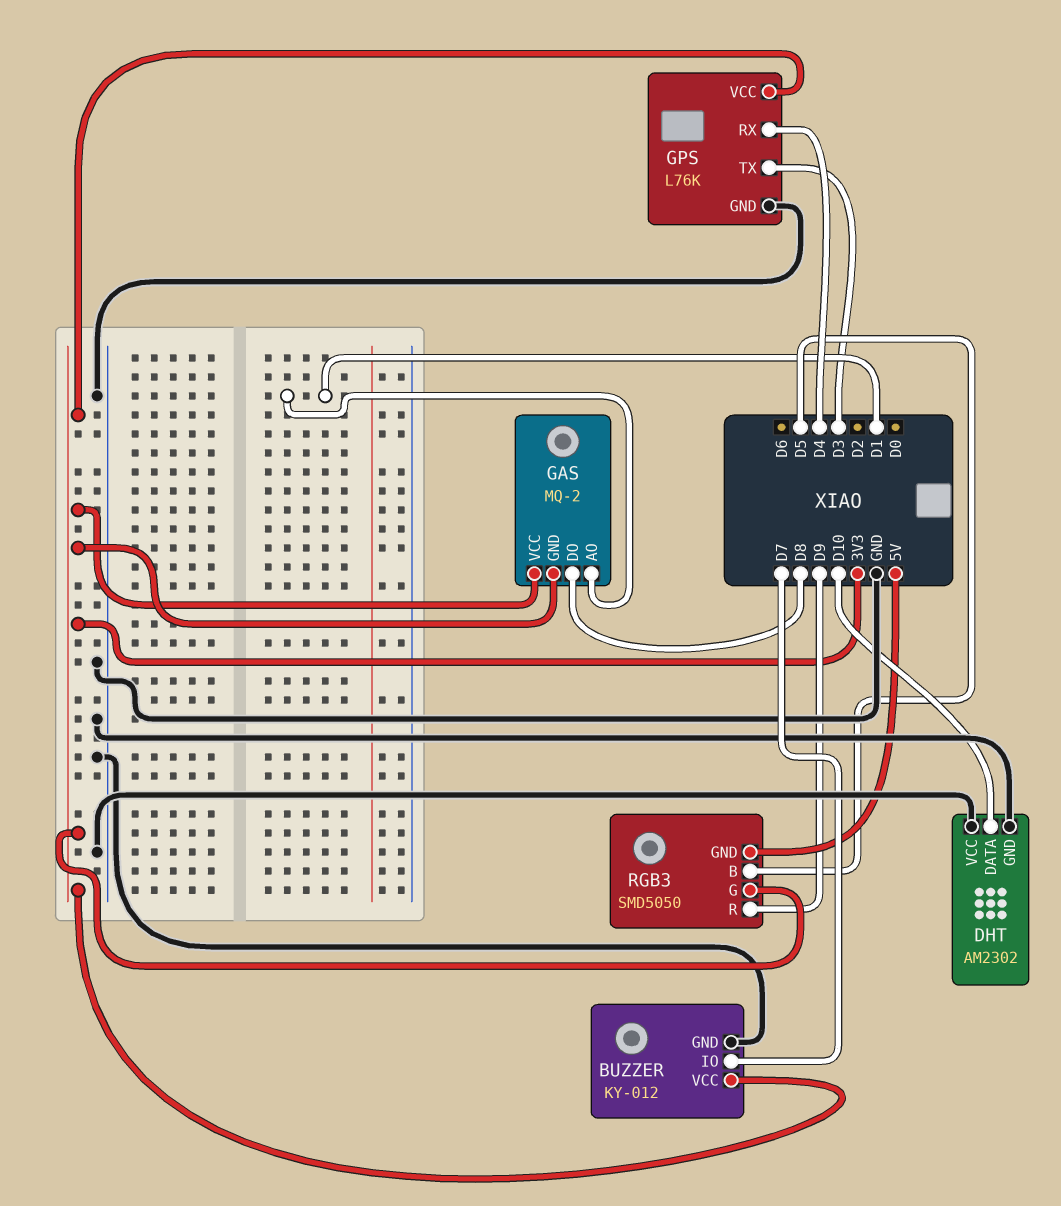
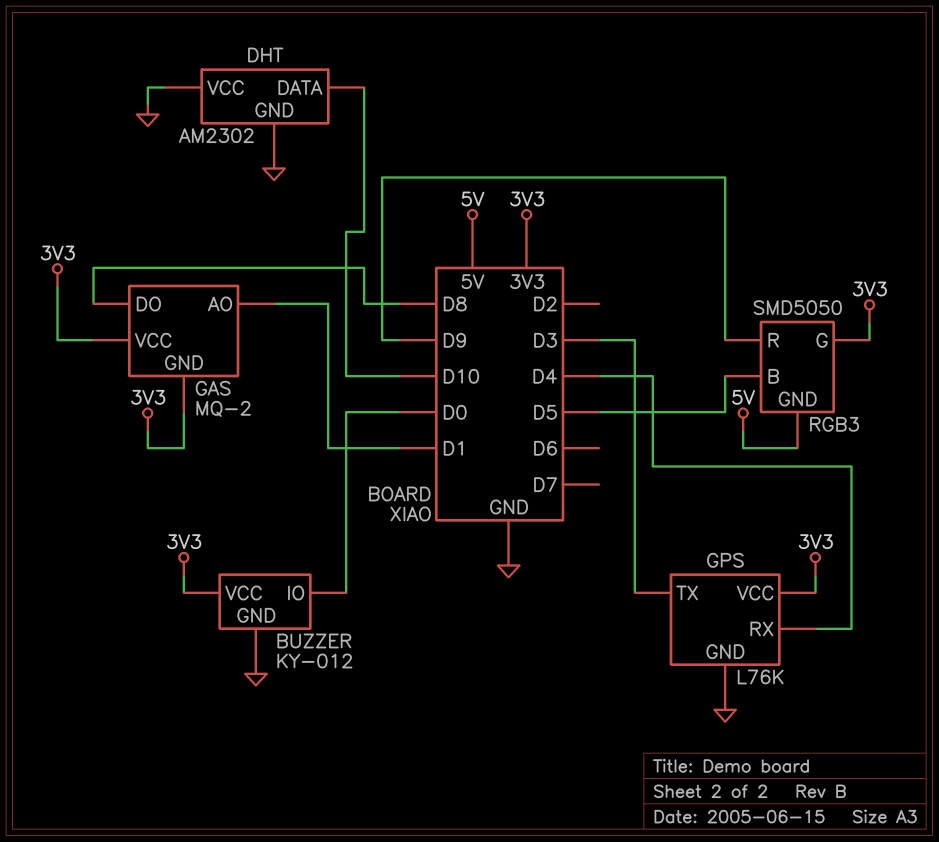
BUZZER pin IO: D7 -> D0

